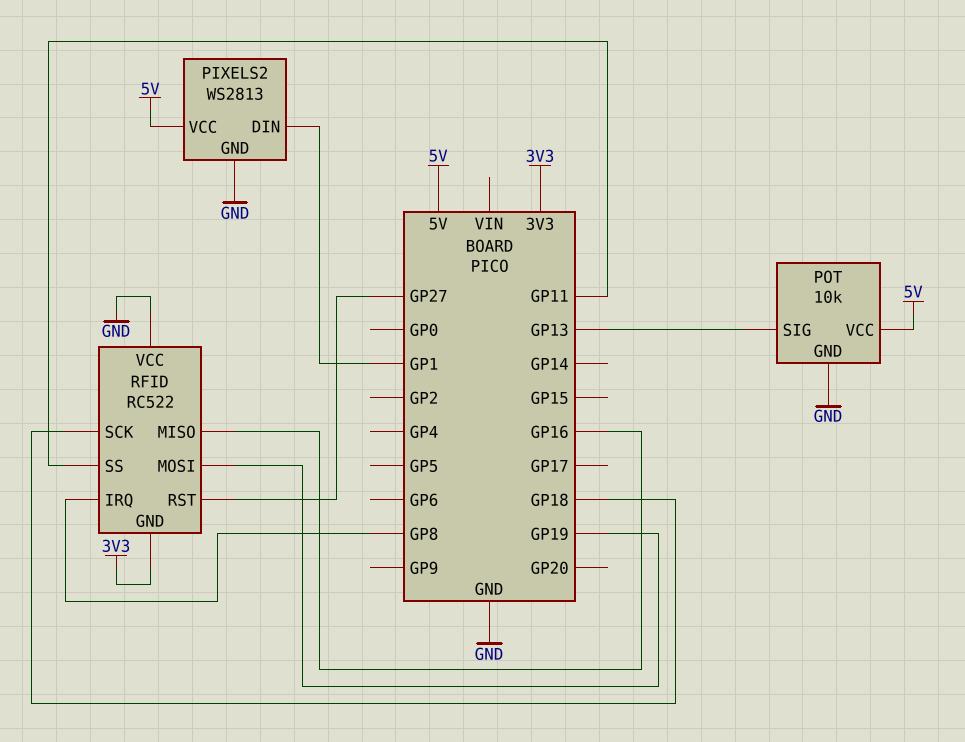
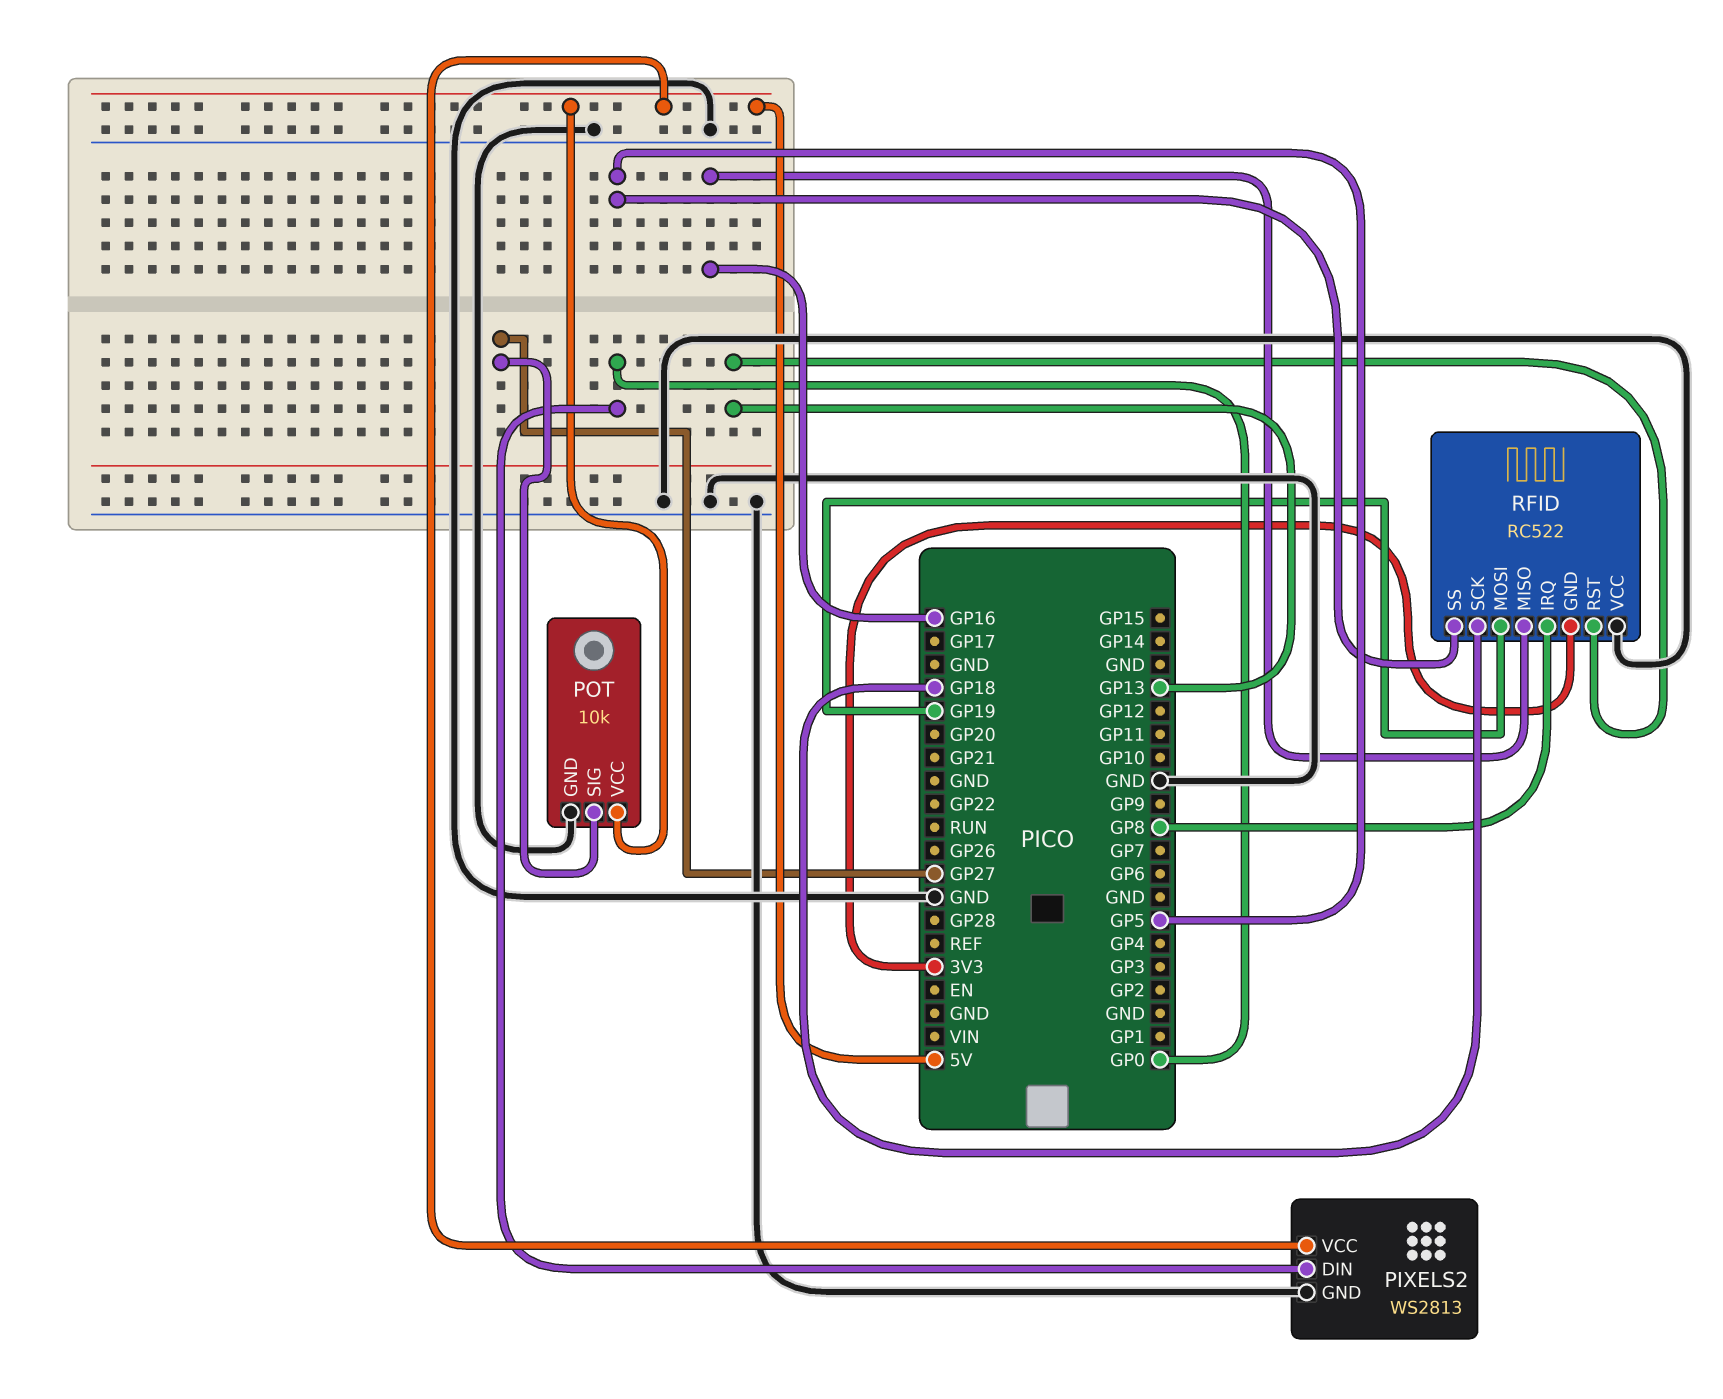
PIXELS2 pin DIN: GP1 -> GP0
POT pin SIG: GP13 -> GP27
RFID pin RST: GP27 -> GP13
RFID pin SS: GP11 -> GP5

